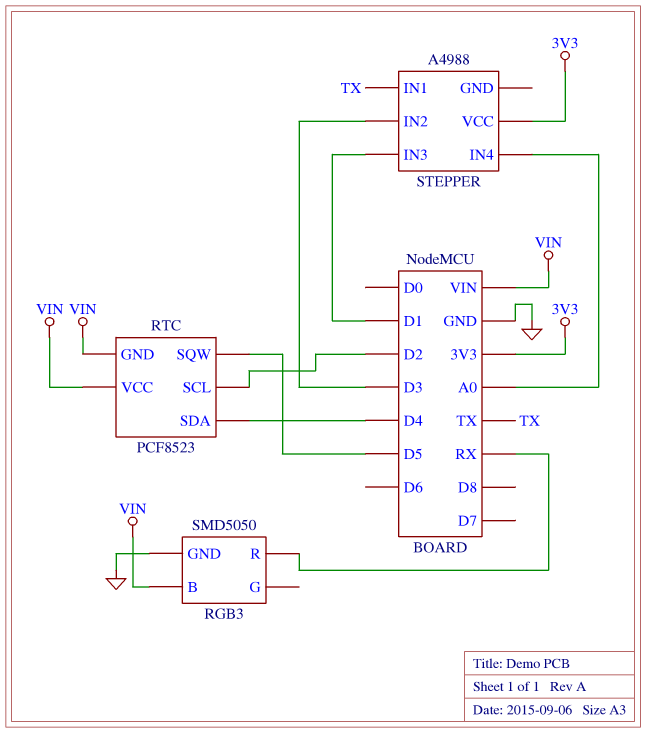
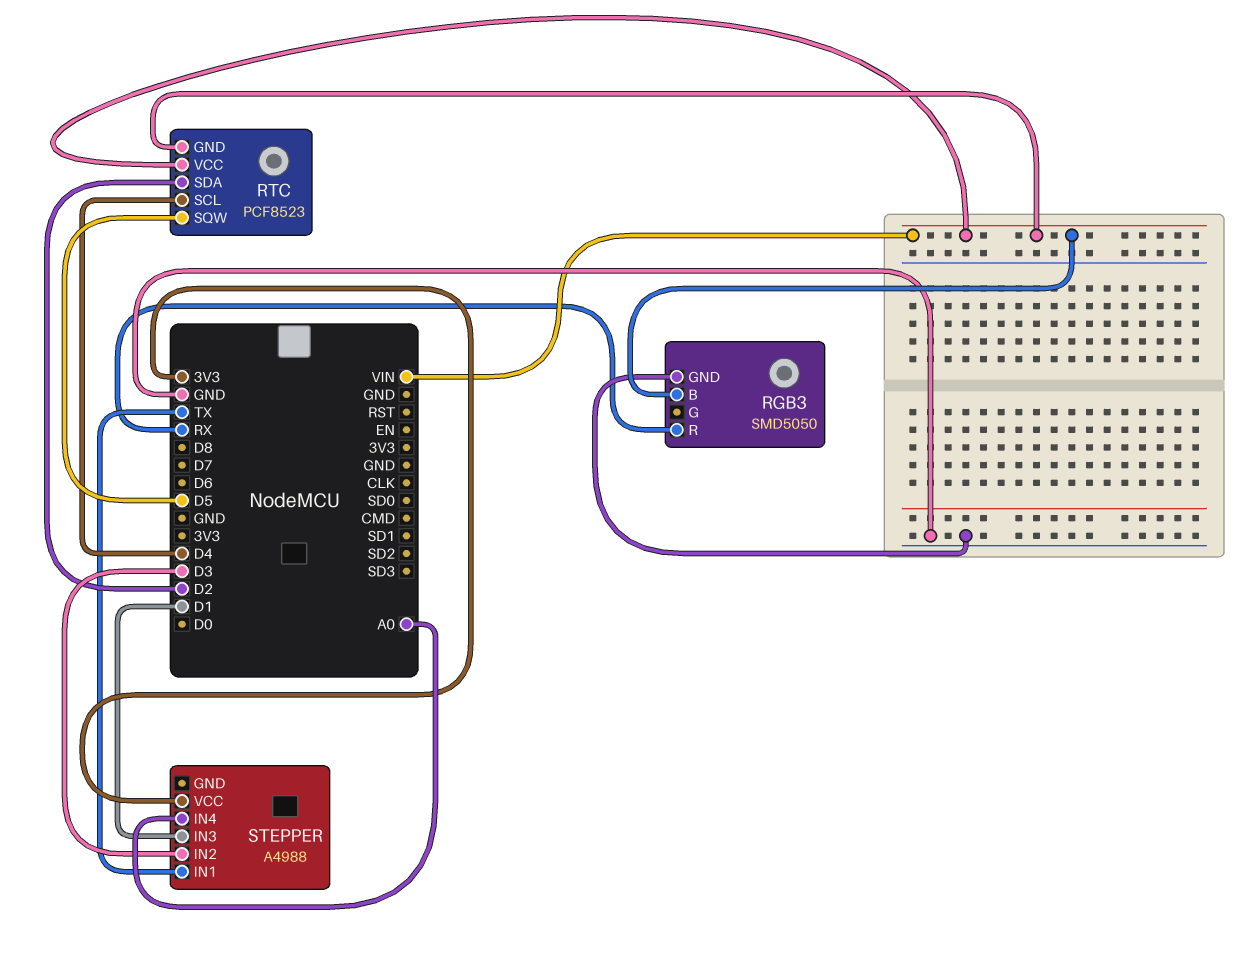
RTC pin SCL: D2 -> D4
RTC pin SDA: D4 -> D2

